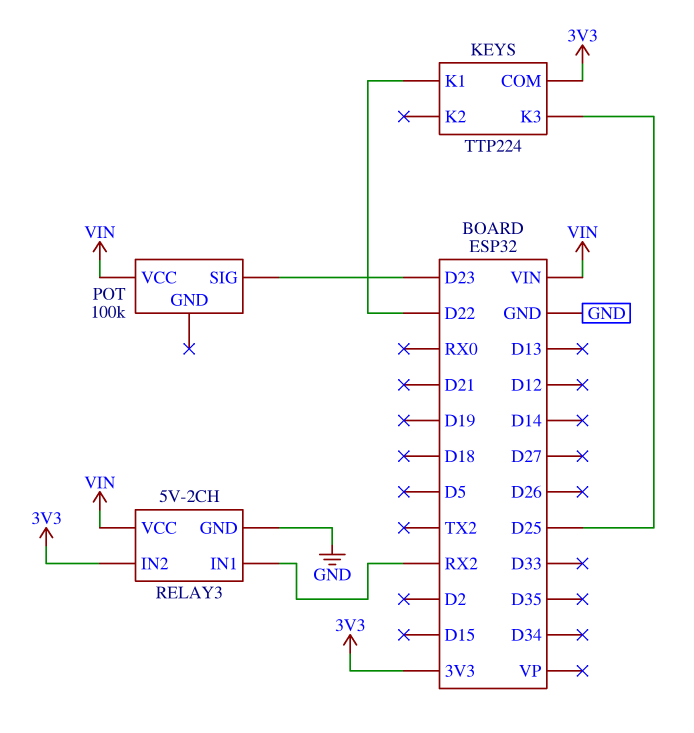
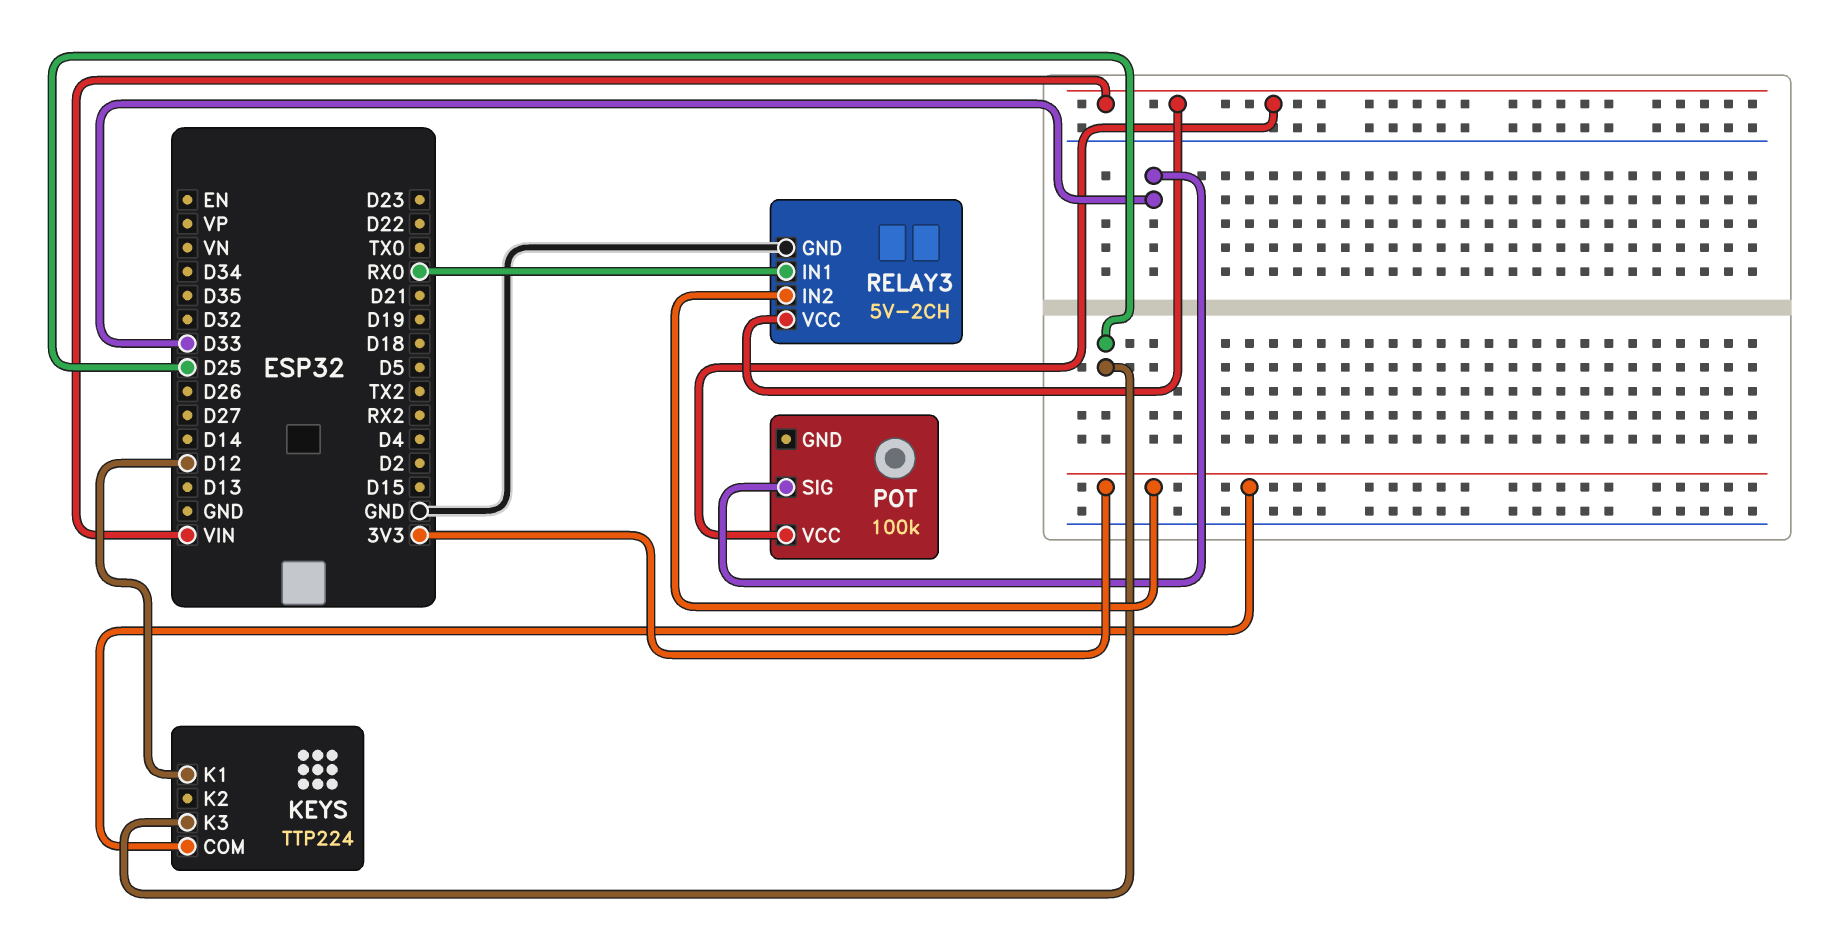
KEYS pin K1: D22 -> D12
POT pin SIG: D23 -> D33
RELAY3 pin IN1: RX2 -> RX0

